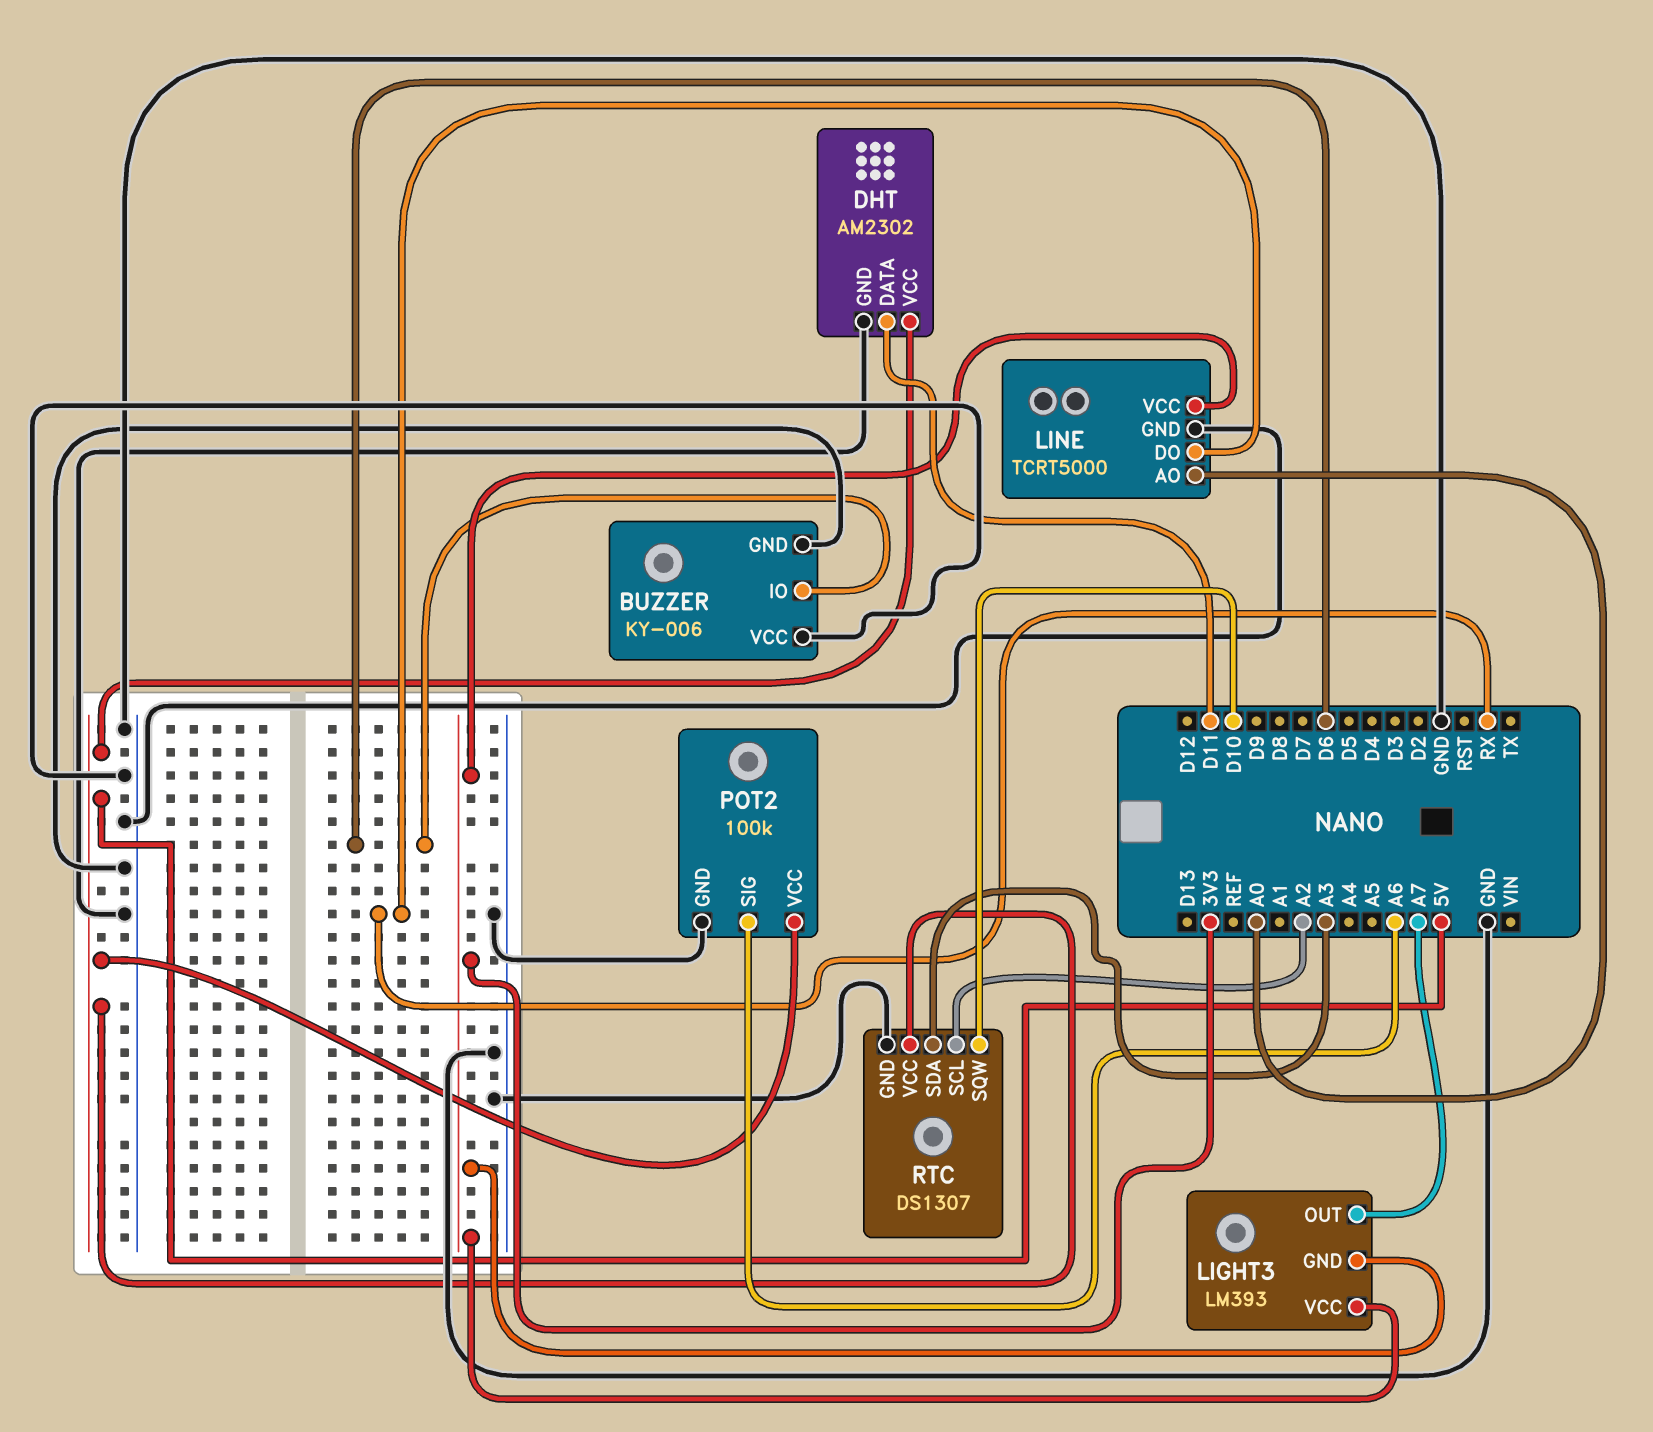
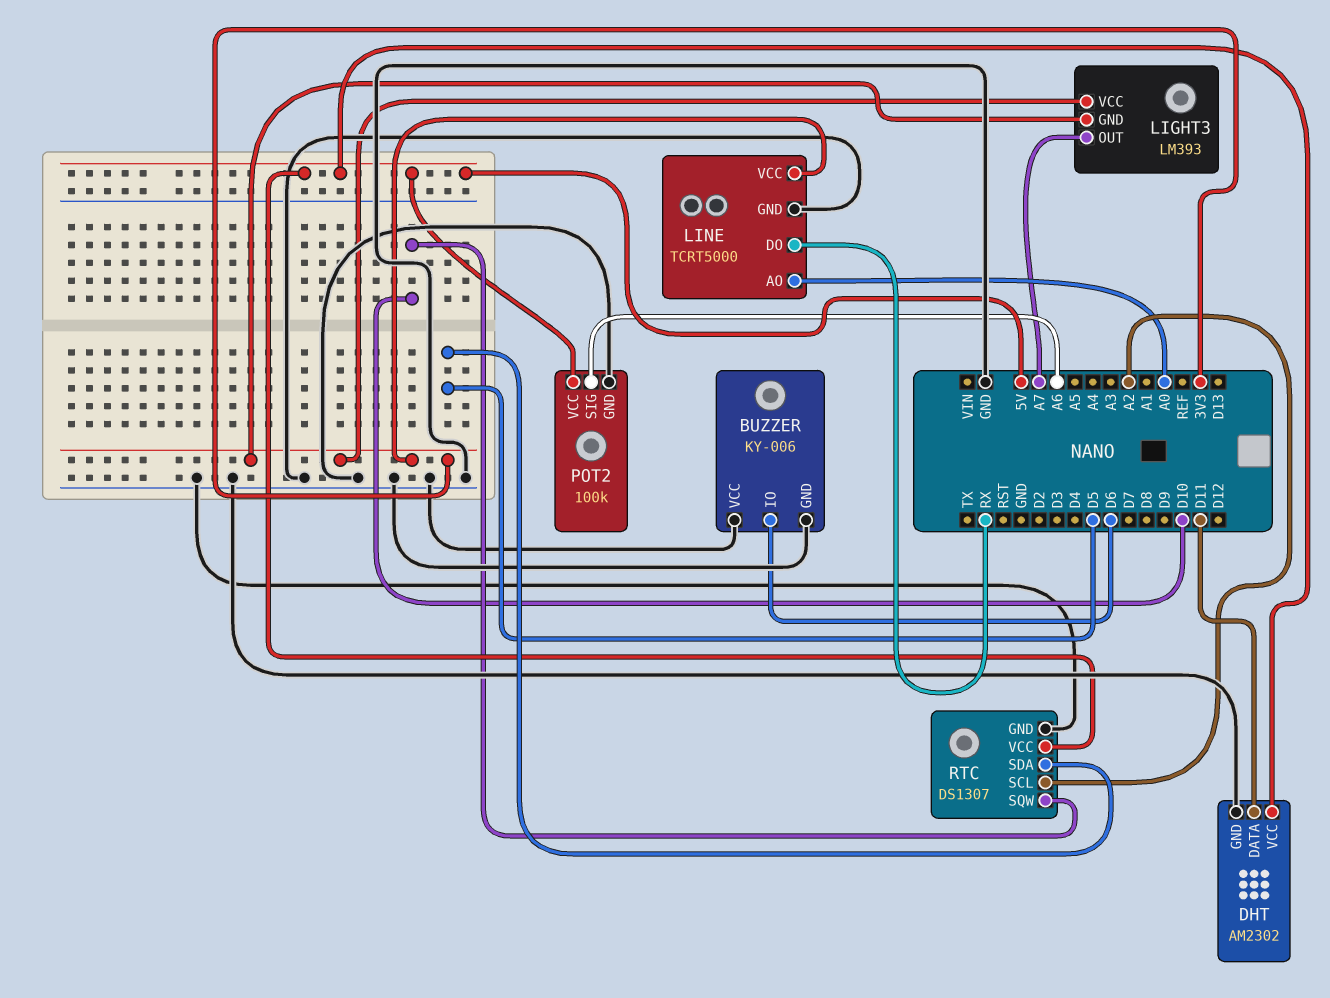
RTC pin SDA: A3 -> D5

